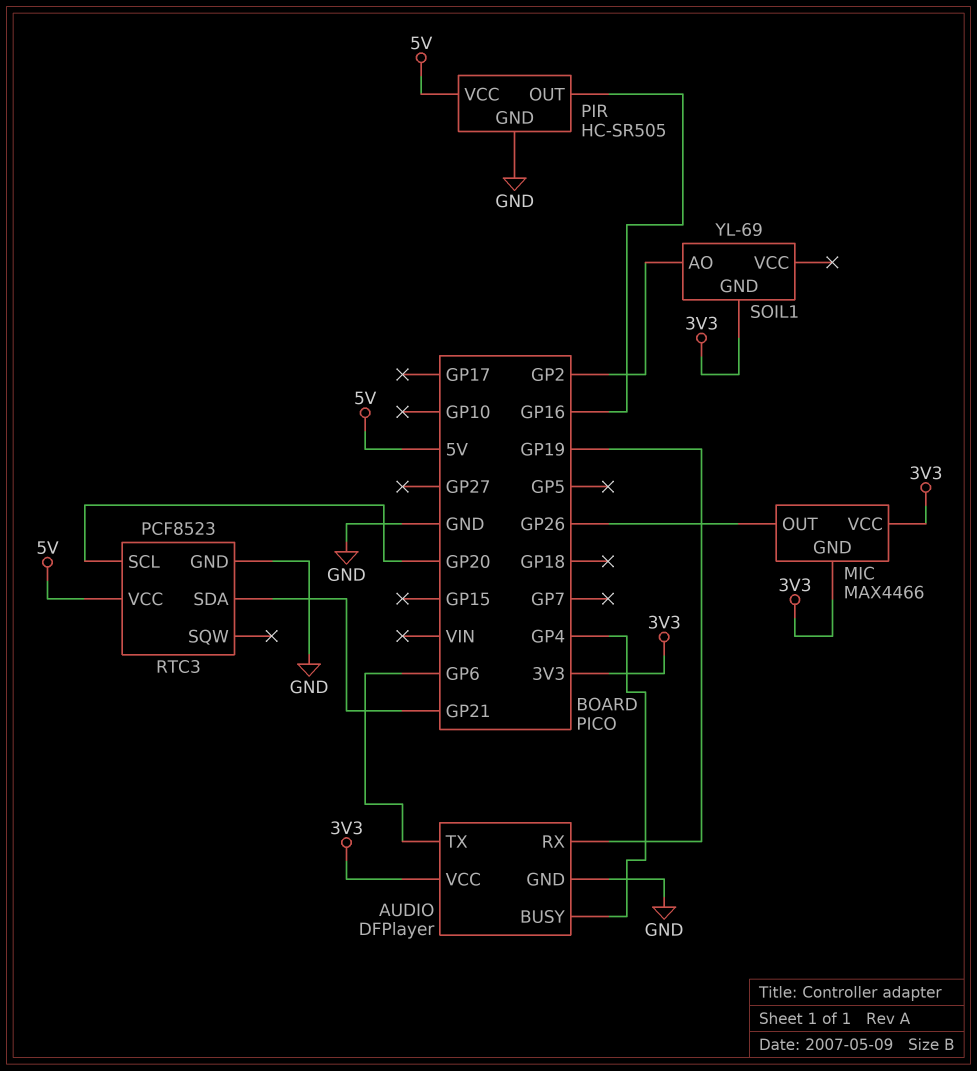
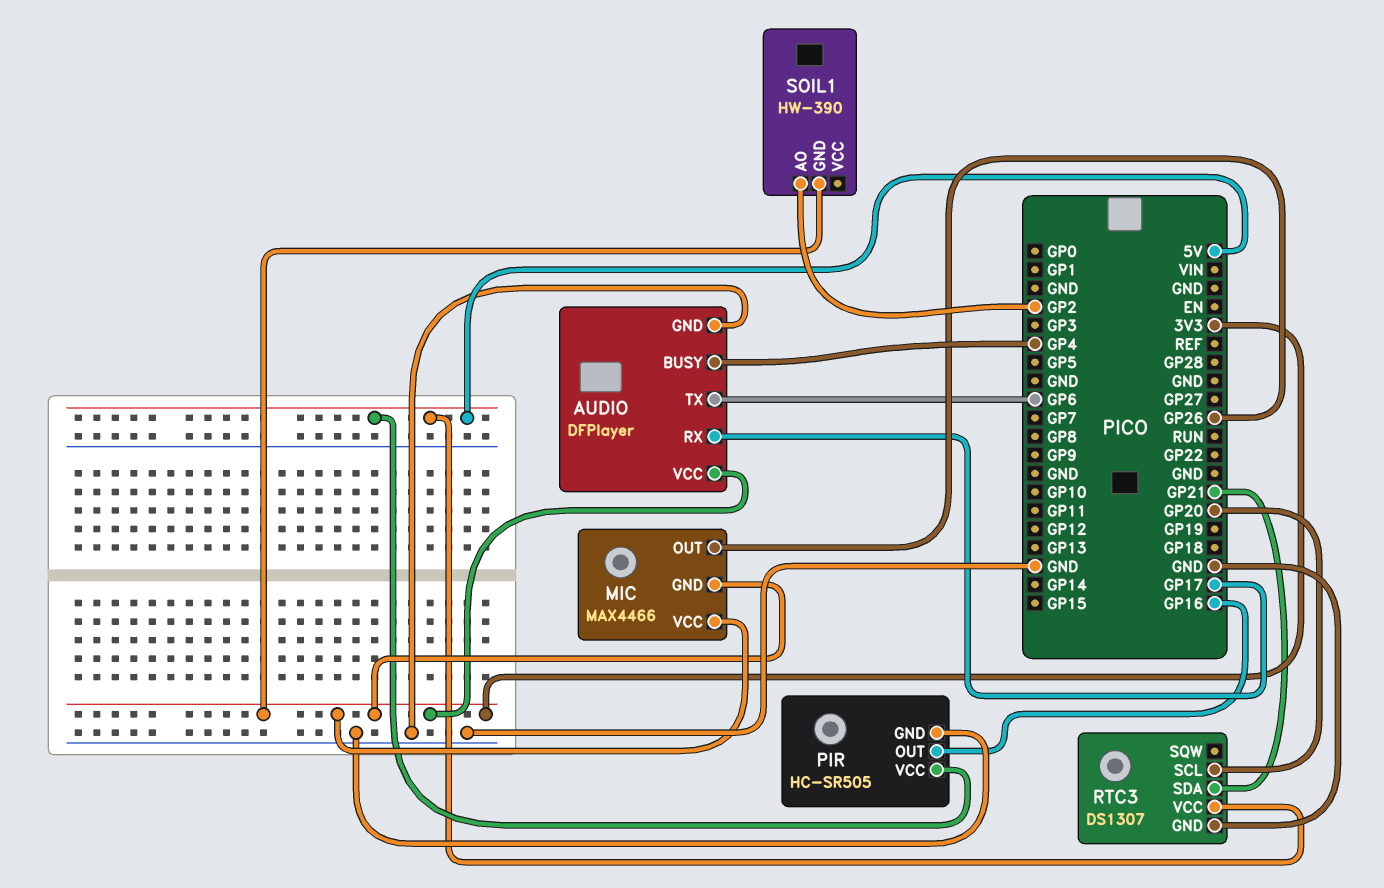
AUDIO pin RX: GP19 -> GP17
RTC3: PCF8523 -> DS1307
SOIL1: YL-69 -> HW-390

